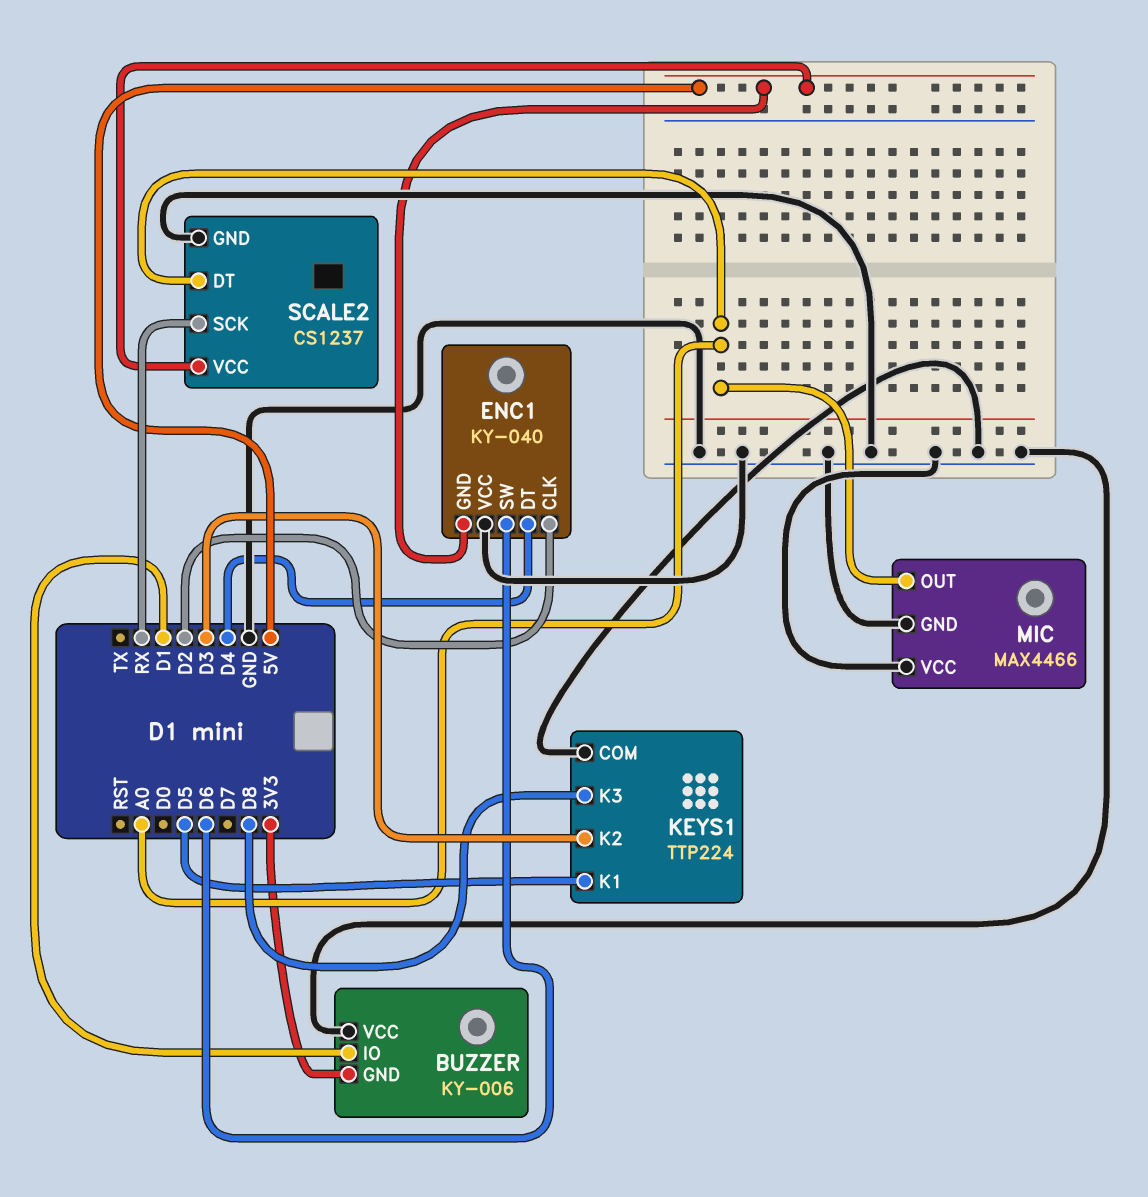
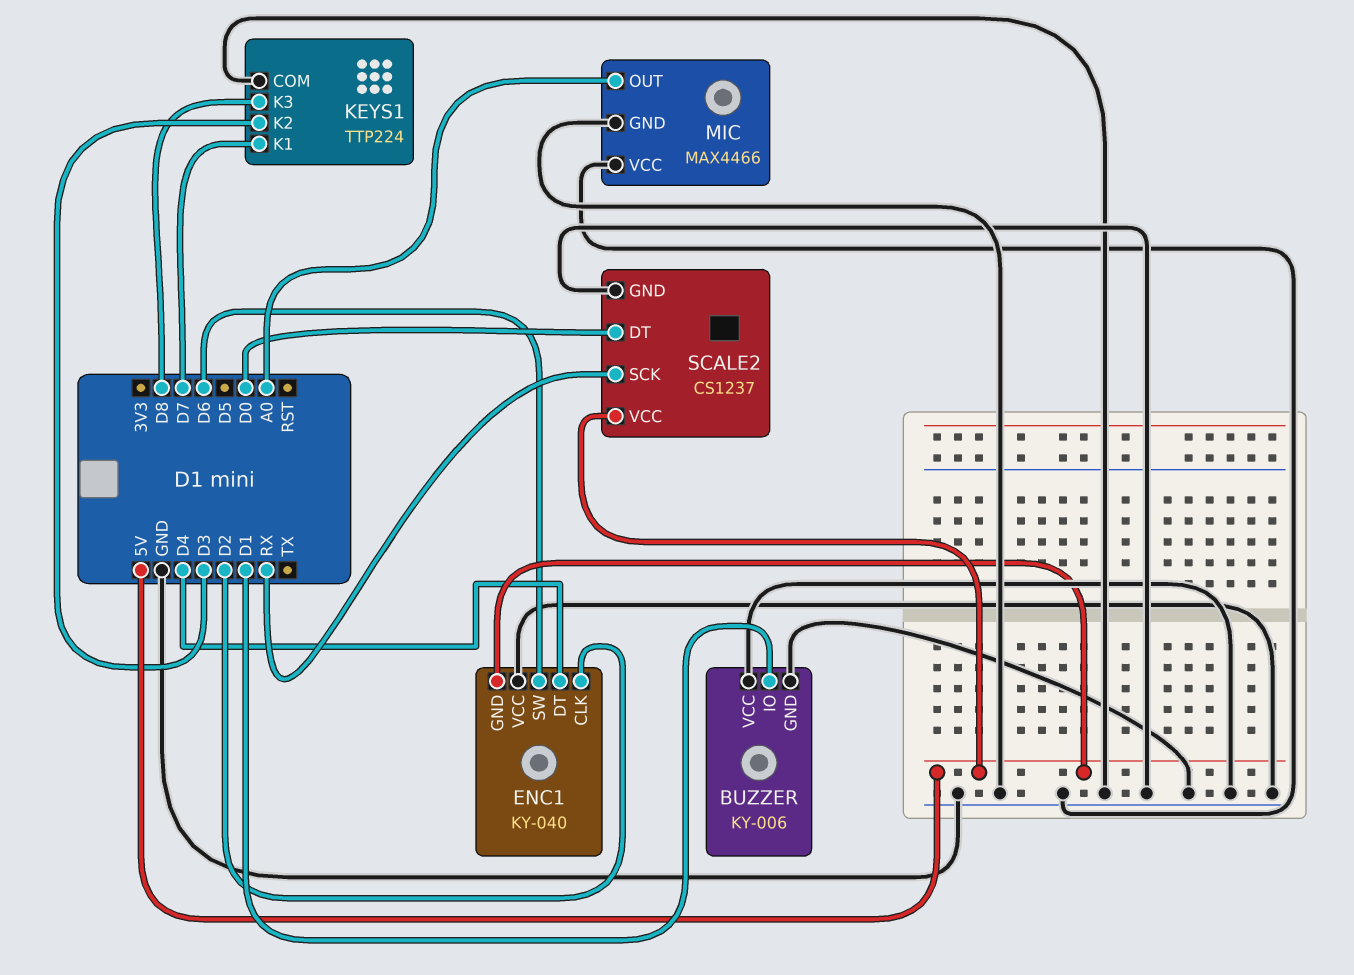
BUZZER pin GND: 3V3 -> GND
KEYS1 pin K1: D5 -> D7
SCALE2 pin DT: A0 -> D0

